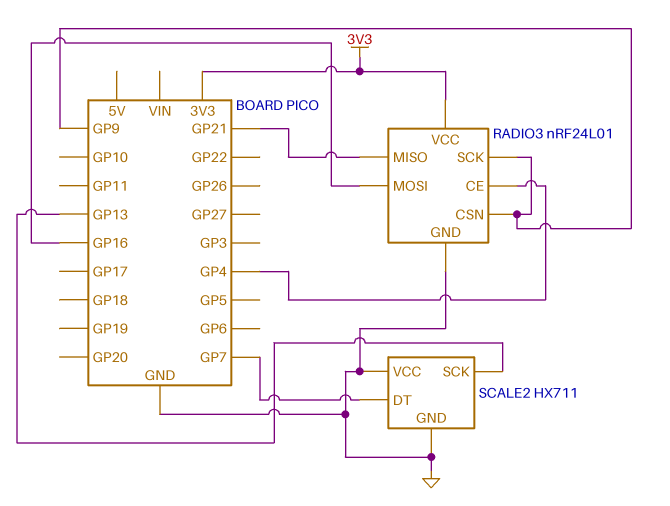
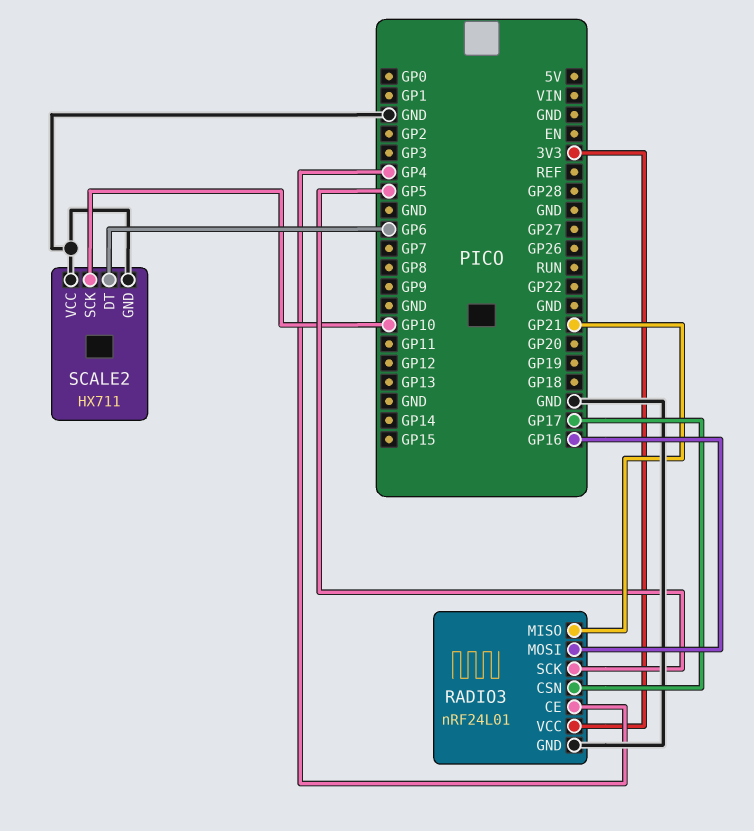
RADIO3 pin CSN: GP9 -> GP17
RADIO3 pin SCK: GP9 -> GP5
SCALE2 pin DT: GP7 -> GP6
SCALE2 pin SCK: GP13 -> GP10

